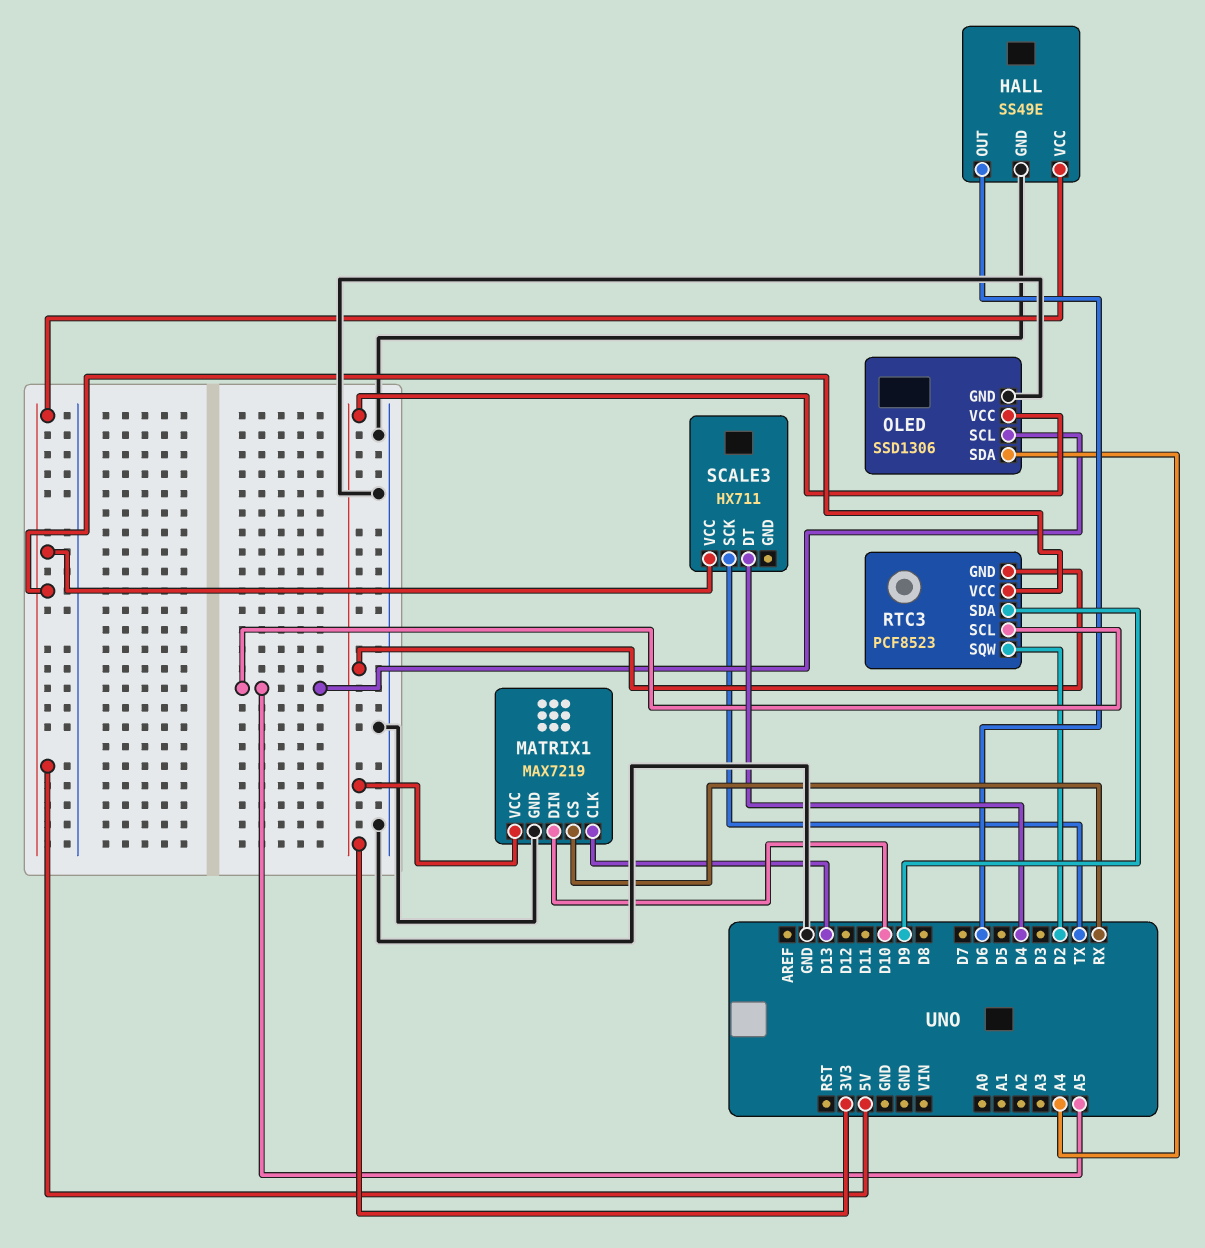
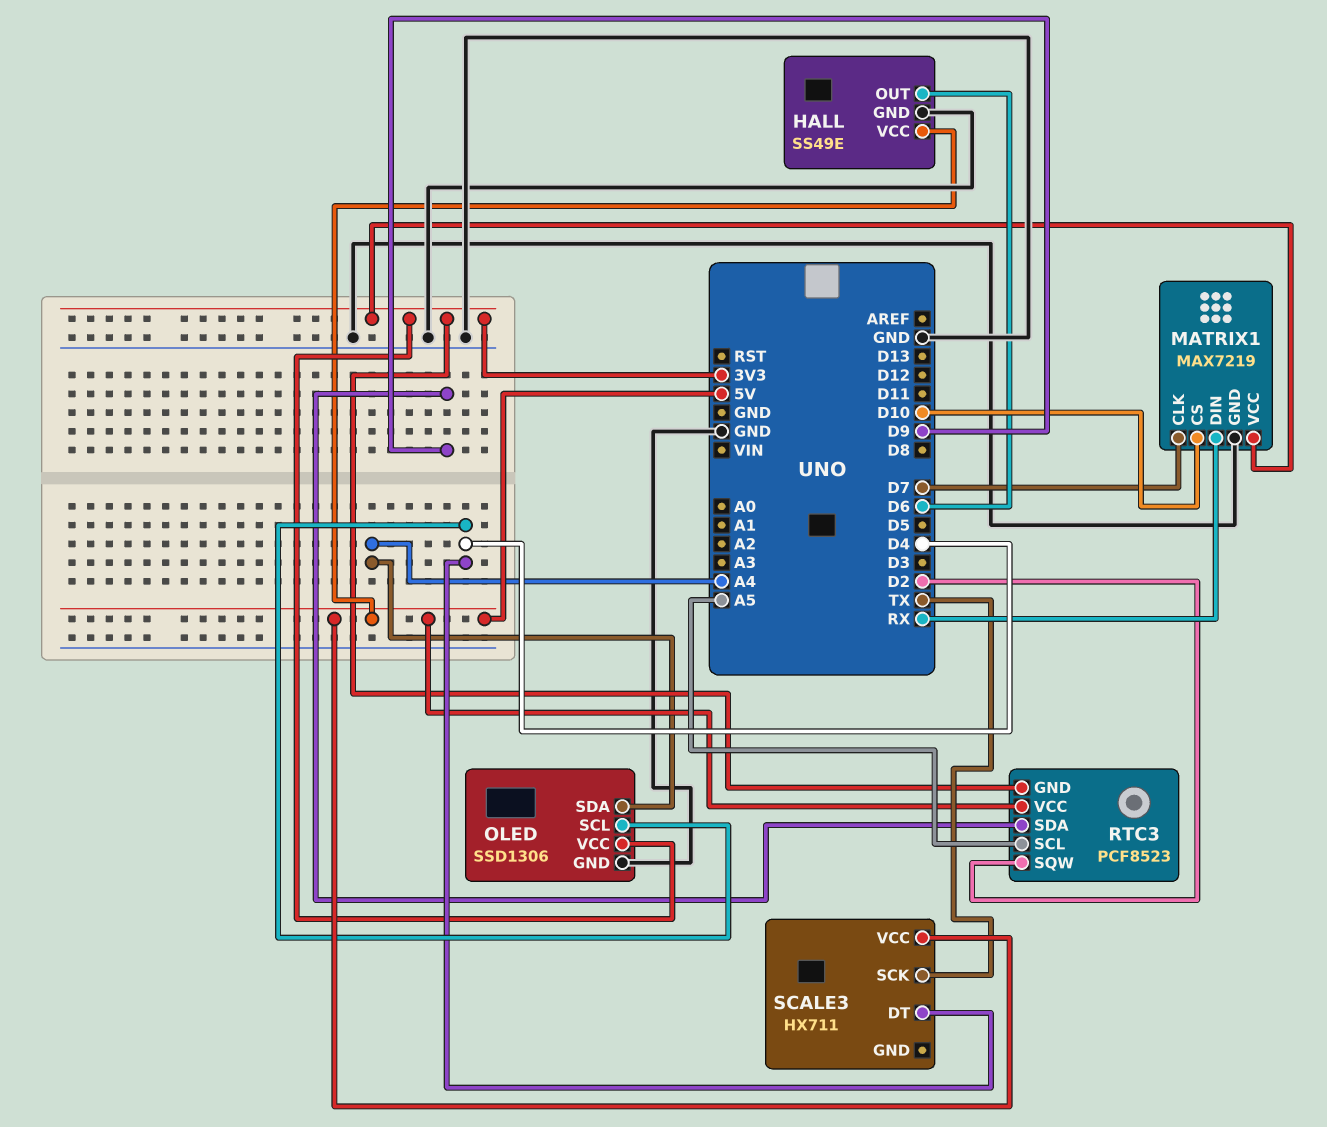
MATRIX1 pin CLK: D13 -> D7
MATRIX1 pin CS: RX -> D10
MATRIX1 pin DIN: D10 -> RX
OLED pin SCL: A5 -> D4

